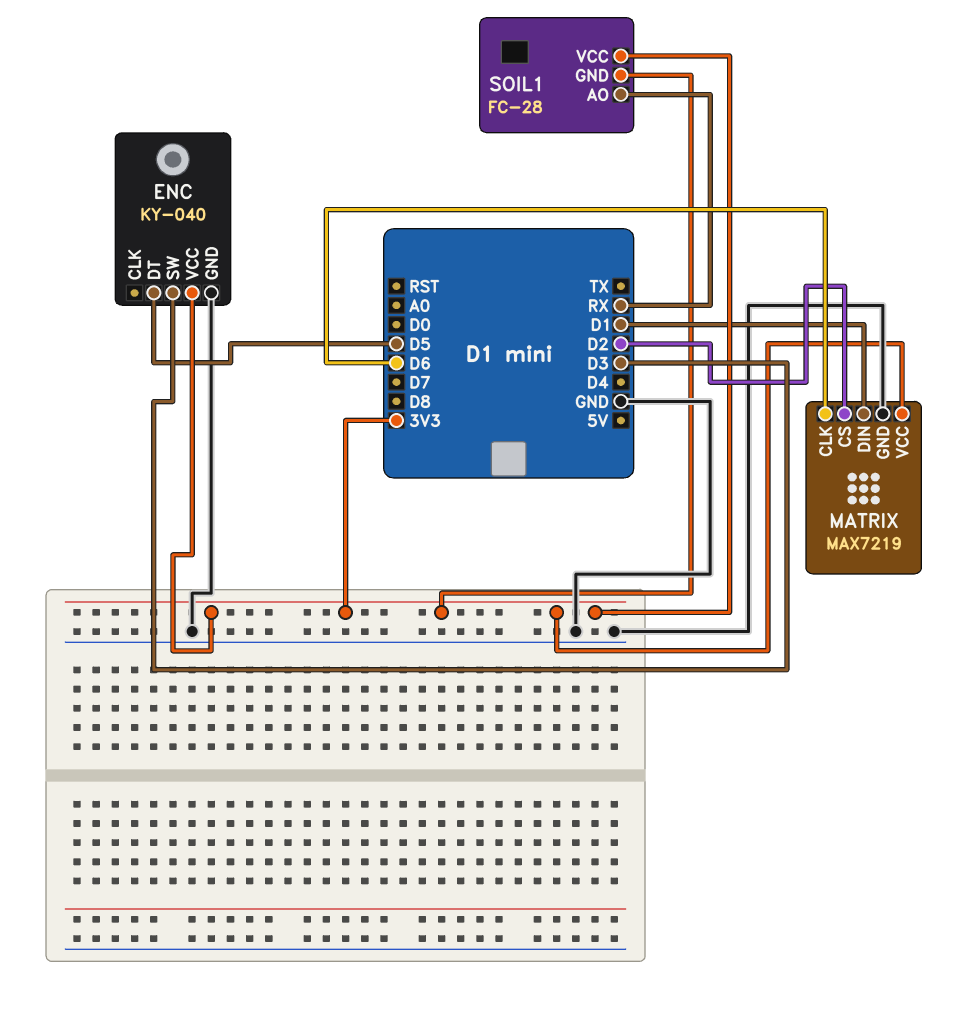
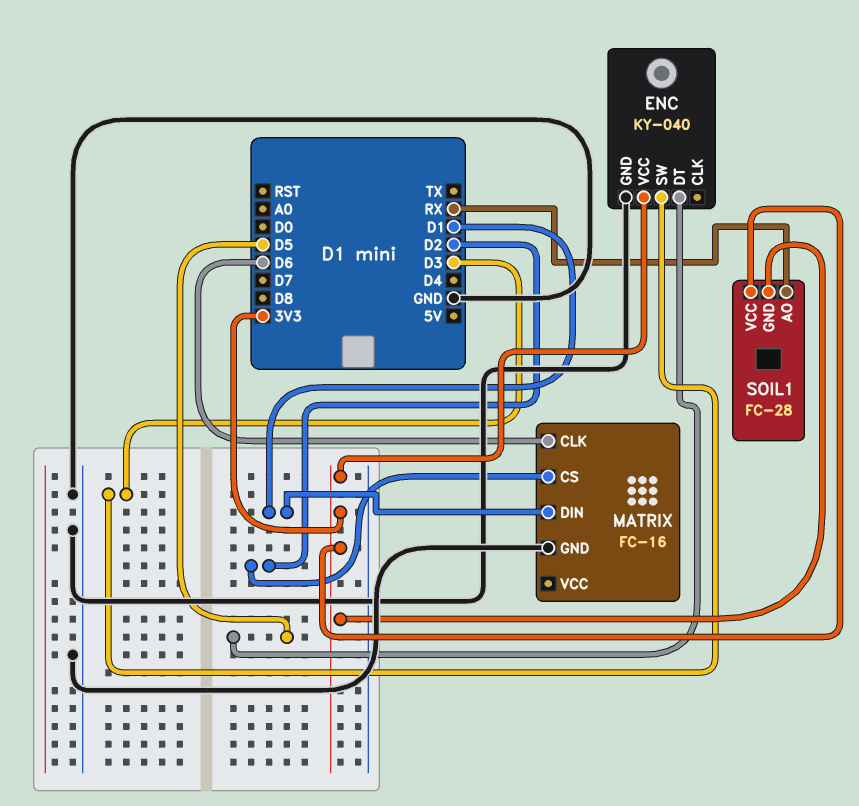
MATRIX: MAX7219 -> FC-16
MATRIX pin VCC: 3V3 -> none

